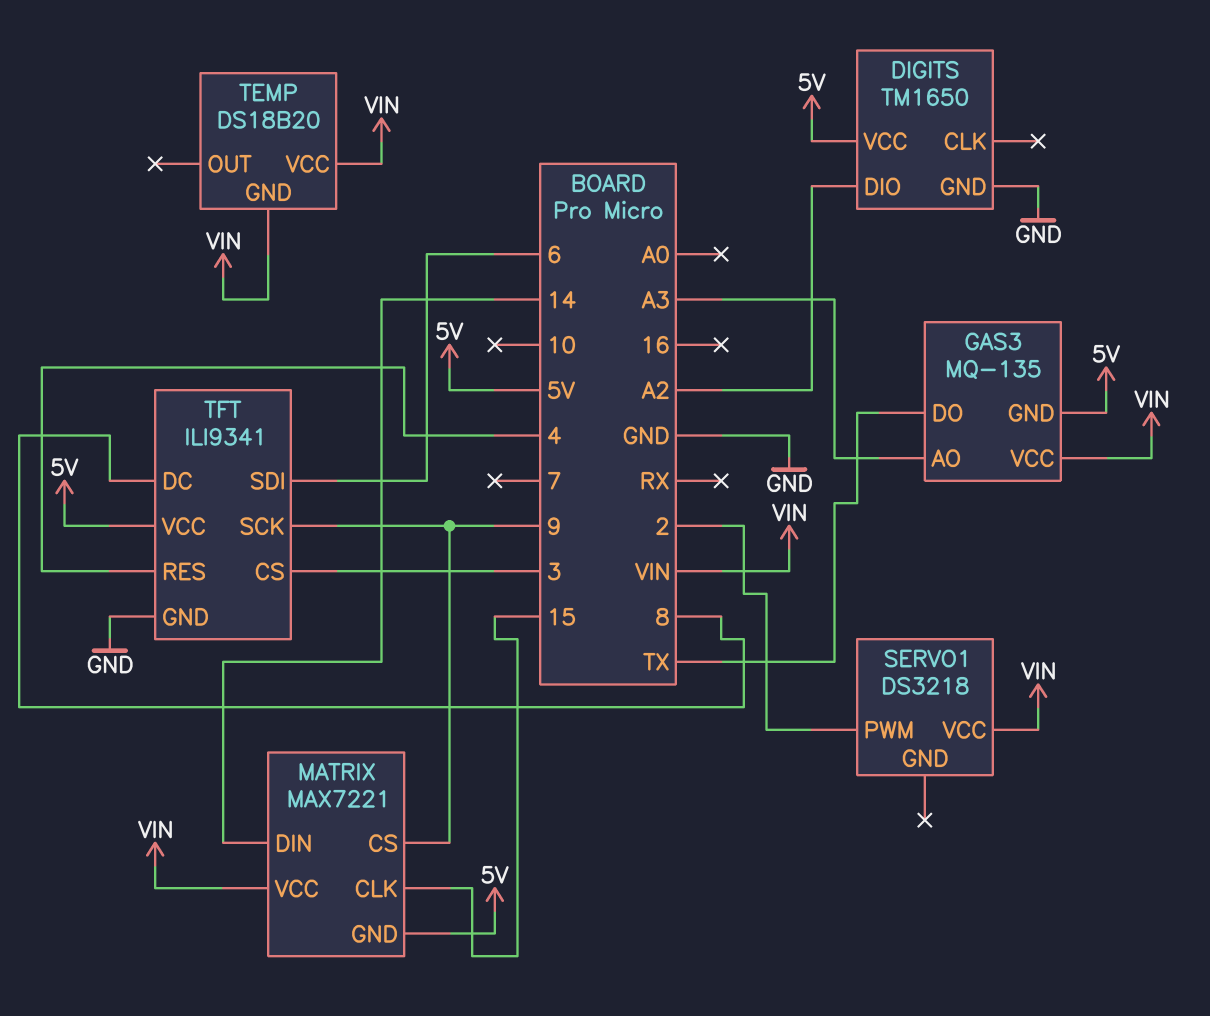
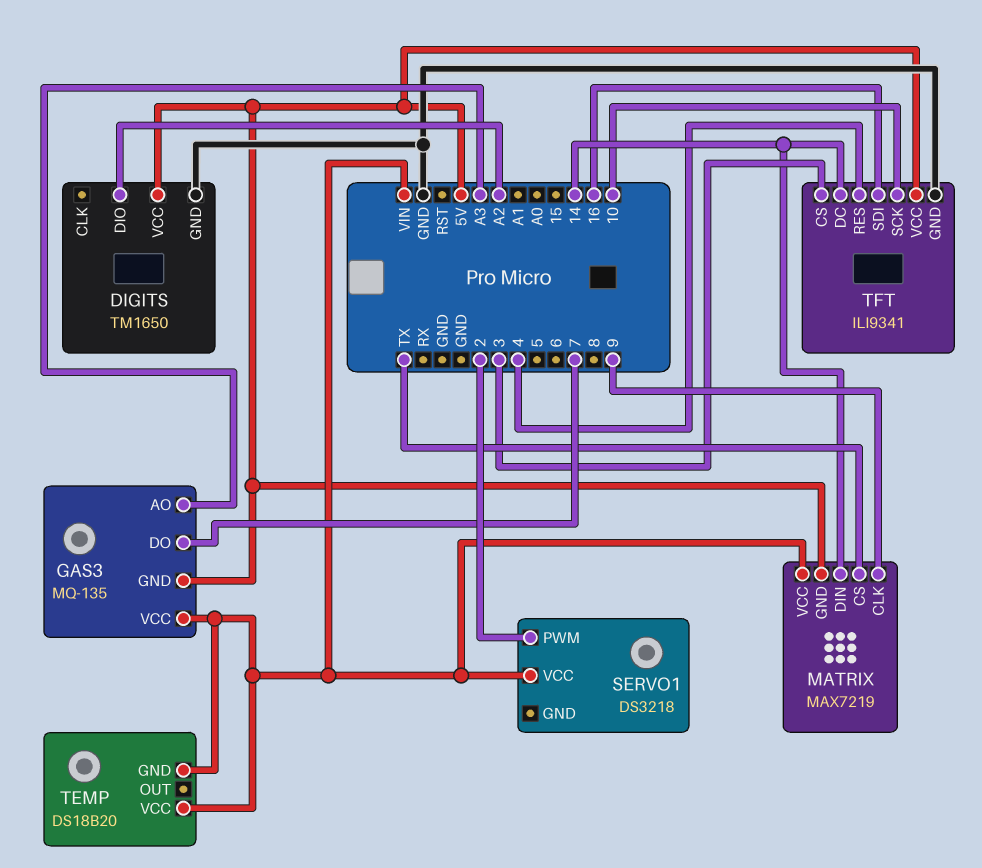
GAS3 pin DO: TX -> 7
MATRIX: MAX7221 -> MAX7219
MATRIX pin CLK: 15 -> 9
MATRIX pin CS: 9 -> TX
TFT pin DC: 8 -> 14
TFT pin SCK: 9 -> 10
TFT pin SDI: 6 -> 16

